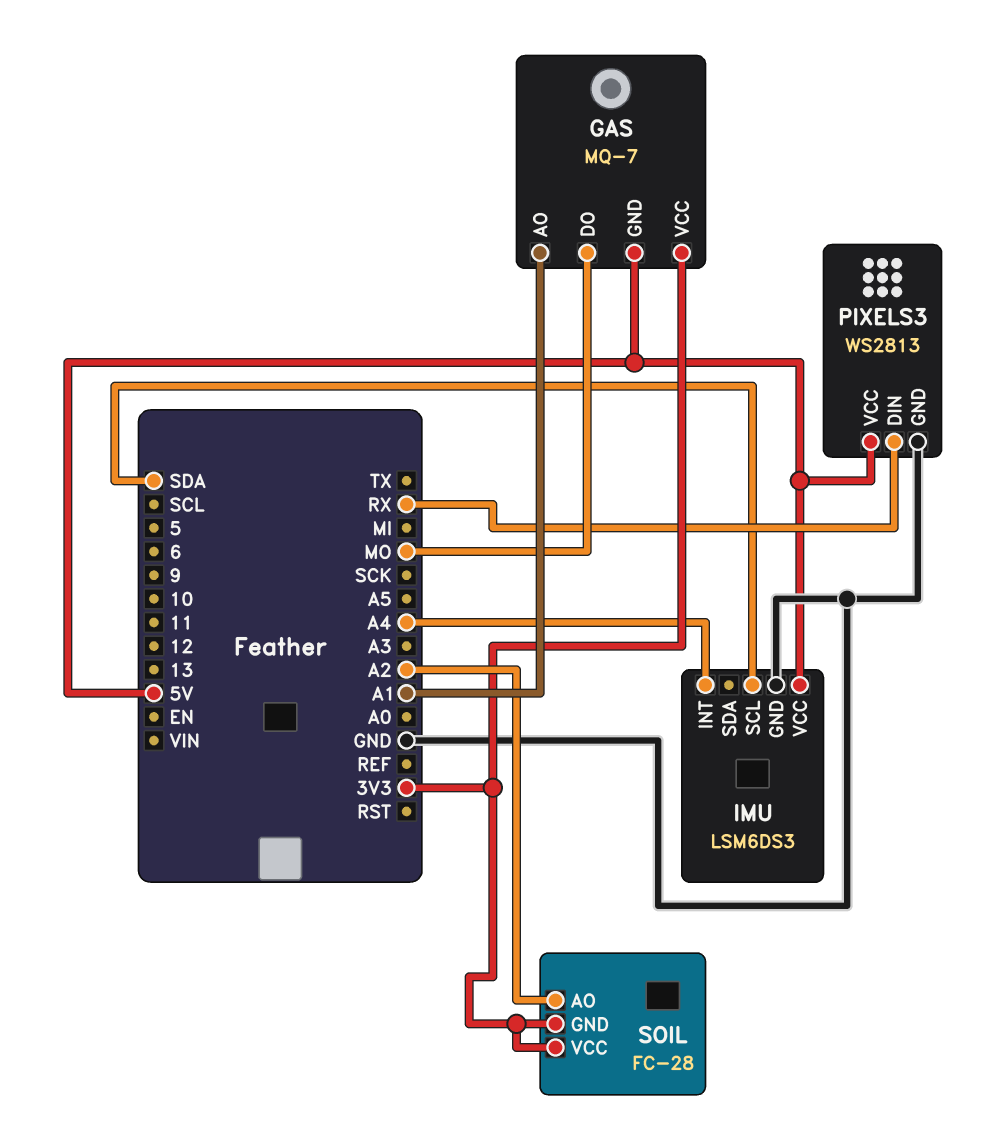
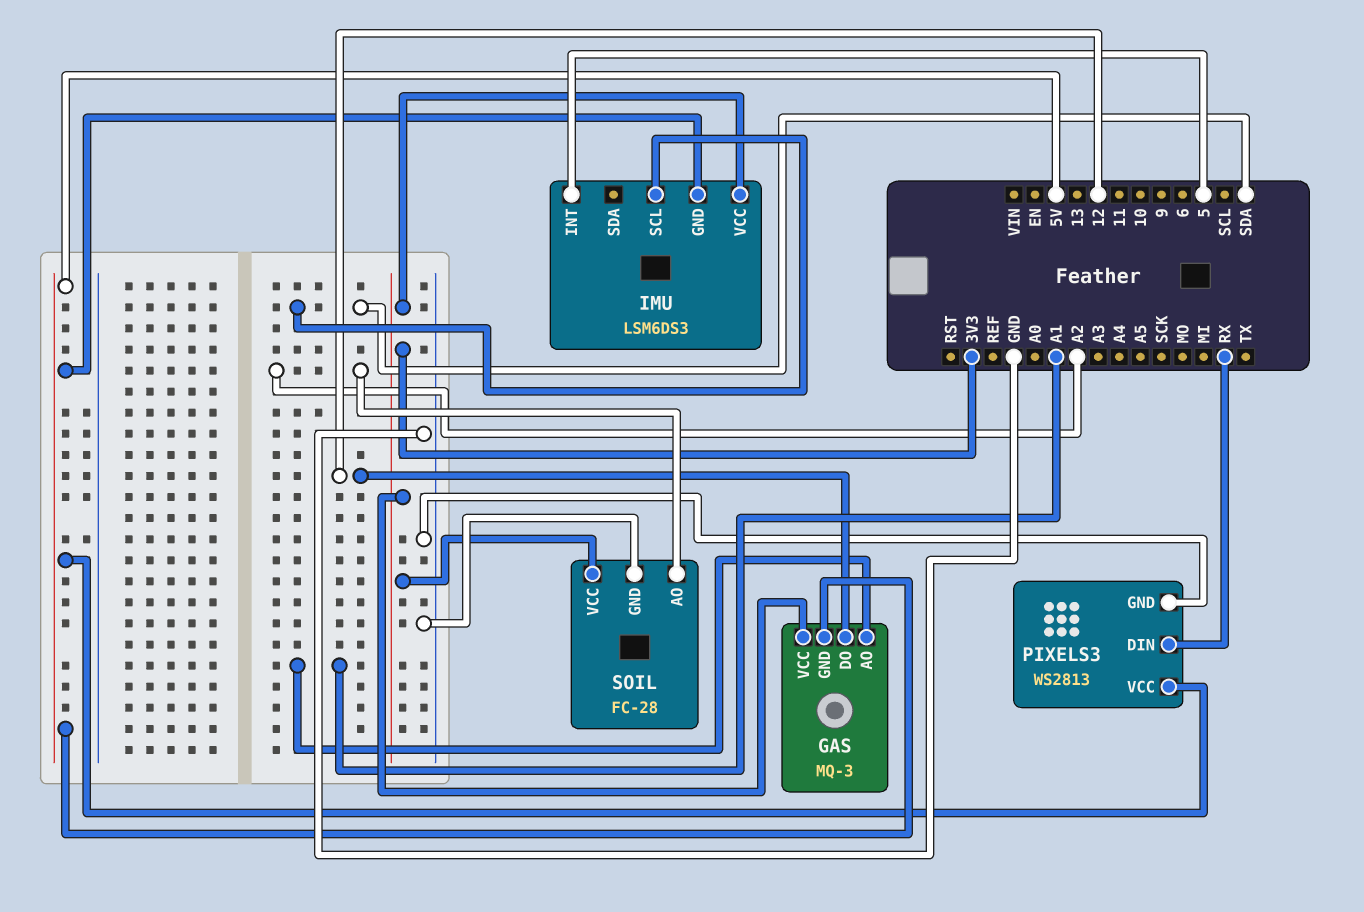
GAS: MQ-7 -> MQ-3
GAS pin DO: MO -> 12
IMU pin GND: GND -> 5V
IMU pin INT: A4 -> 5
IMU pin VCC: 5V -> 3V3
SOIL pin GND: 3V3 -> GND

